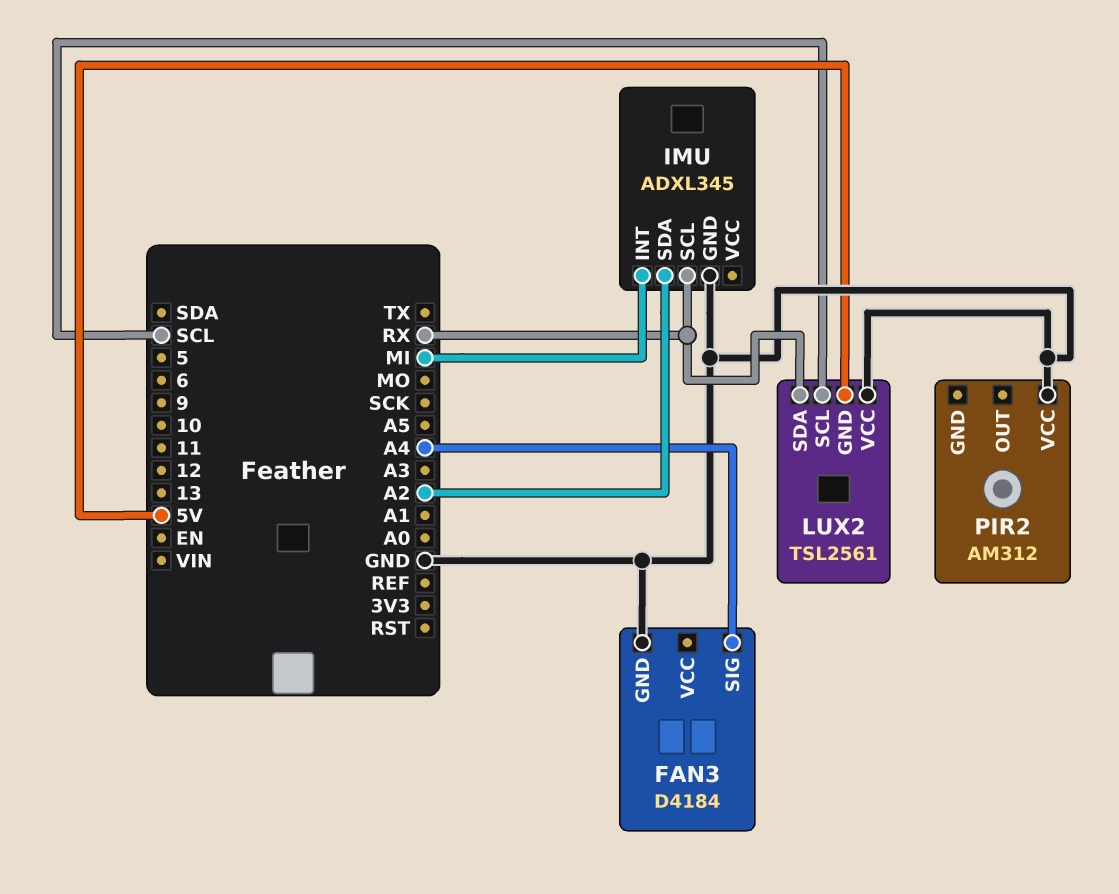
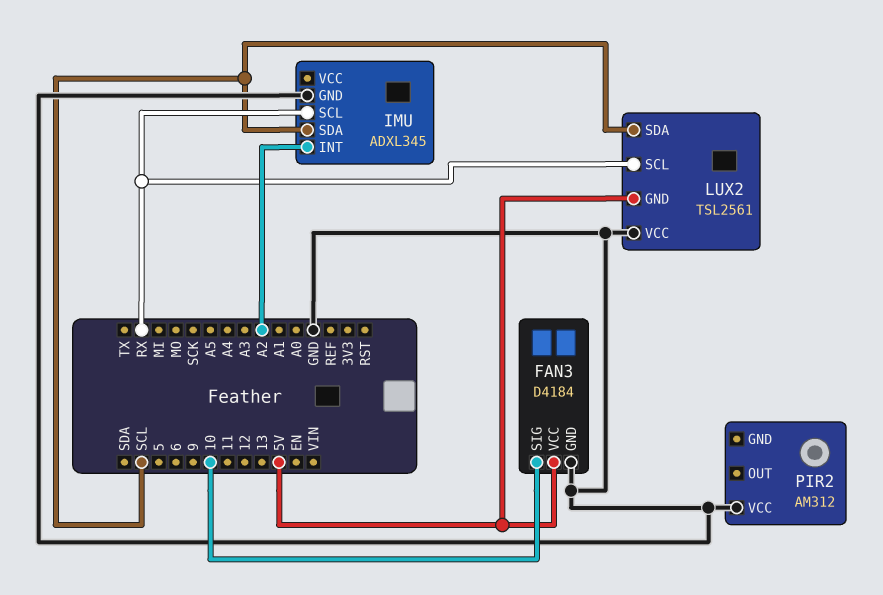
FAN3 pin SIG: A4 -> 10
FAN3 pin VCC: none -> 5V
IMU pin INT: MI -> A2
IMU pin SDA: A2 -> SCL
LUX2 pin SCL: SCL -> RX
LUX2 pin SDA: RX -> SCL

